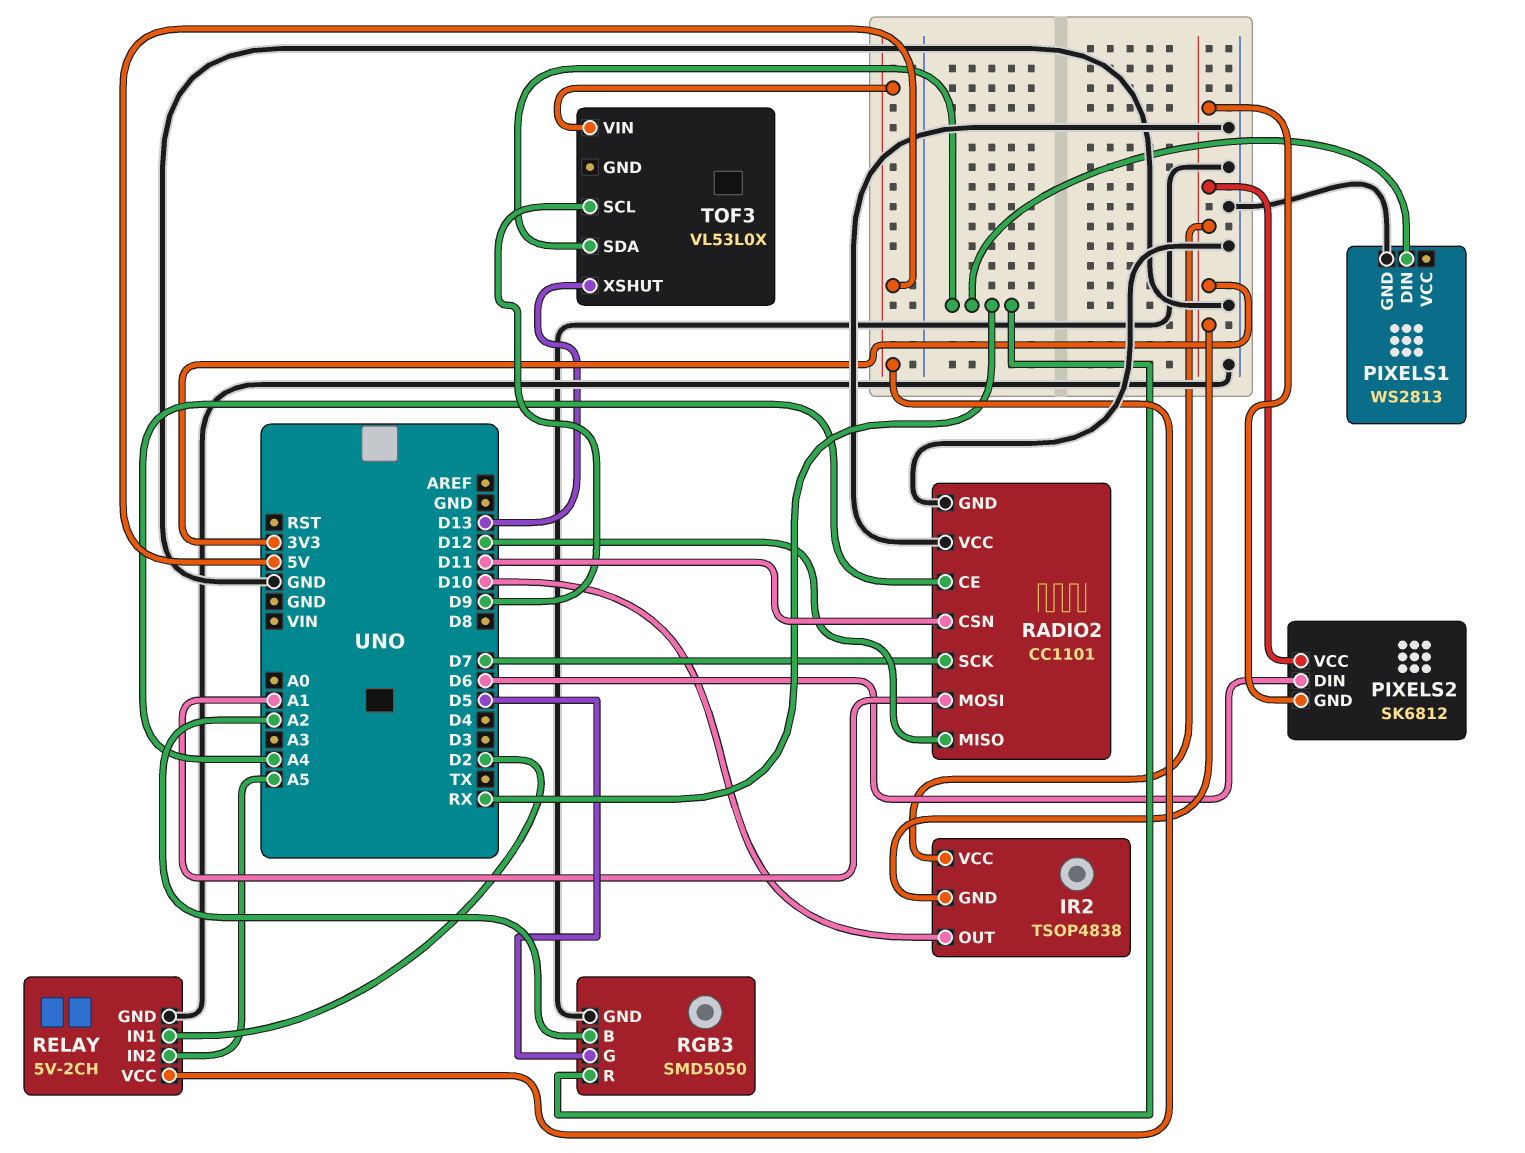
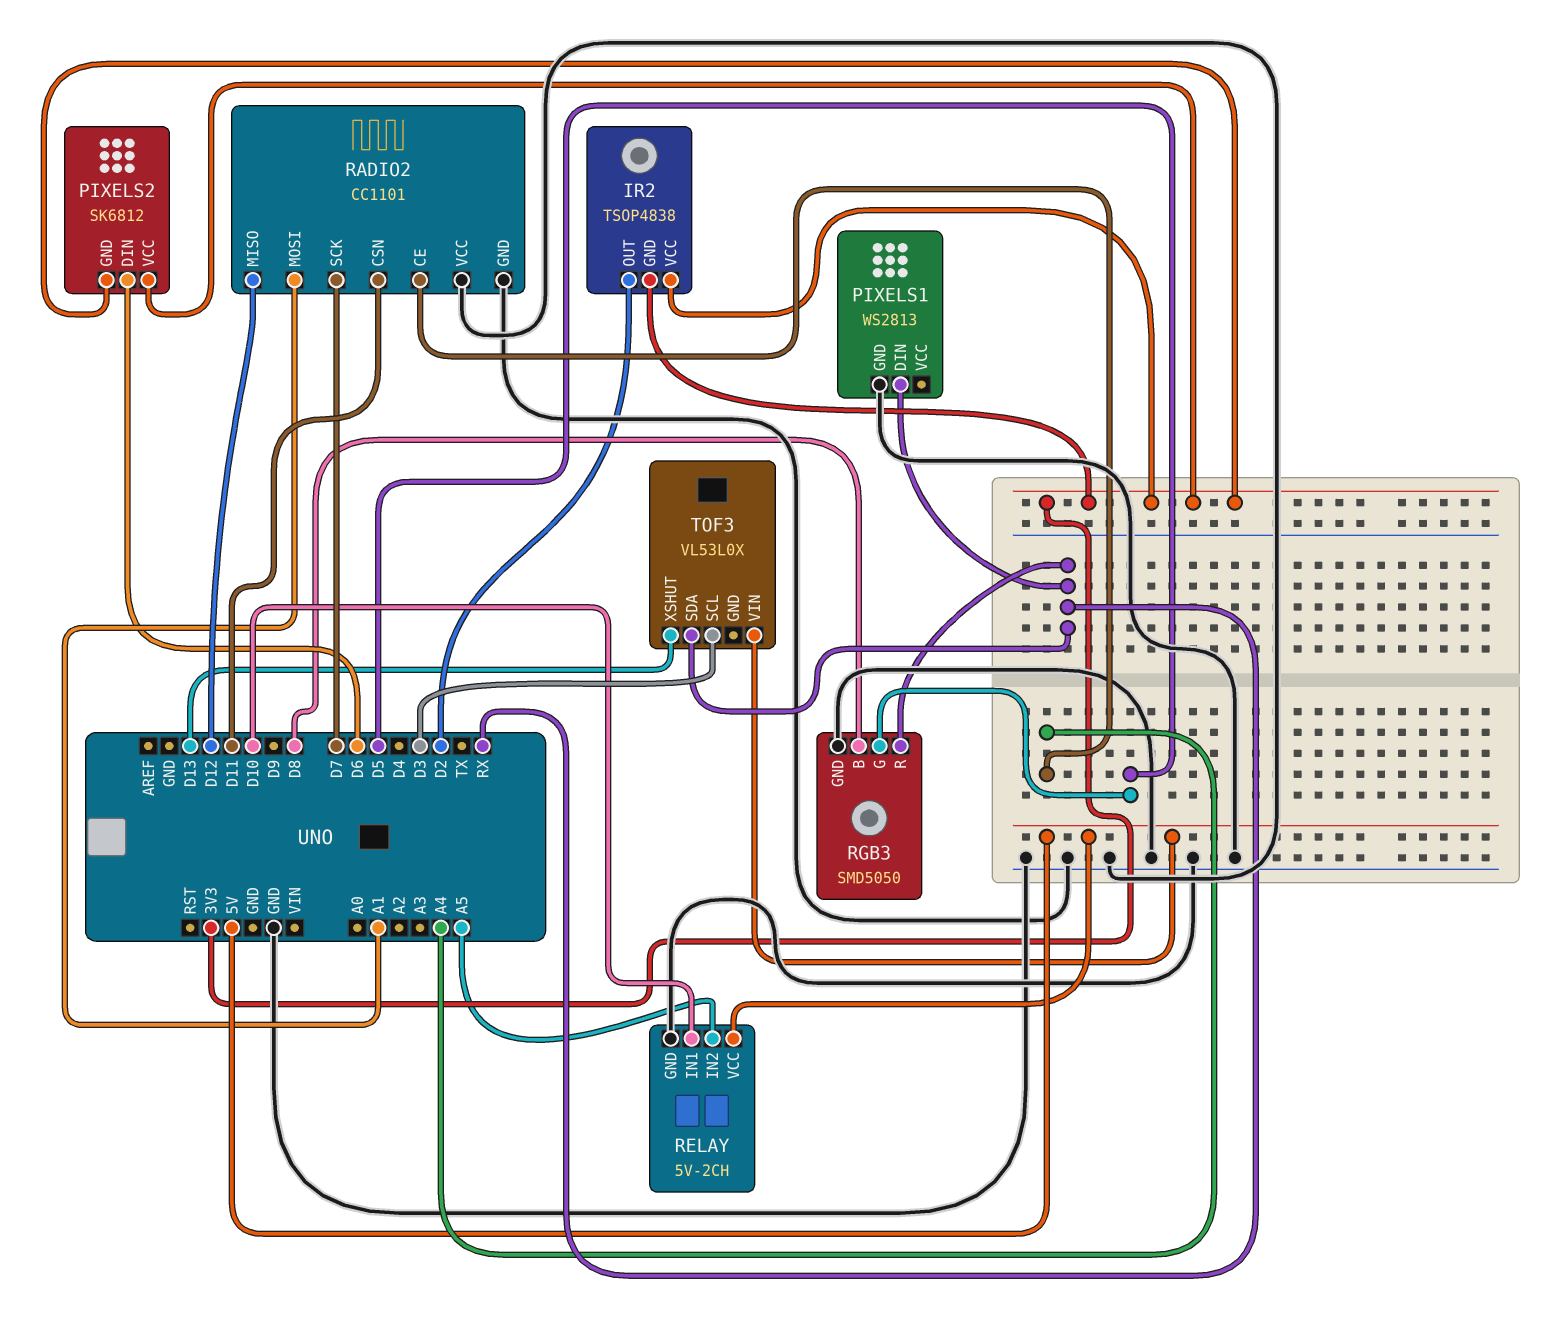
IR2 pin OUT: D10 -> D2
RELAY pin IN1: D2 -> D10
RGB3 pin B: A2 -> D8
TOF3 pin SCL: D9 -> D3

